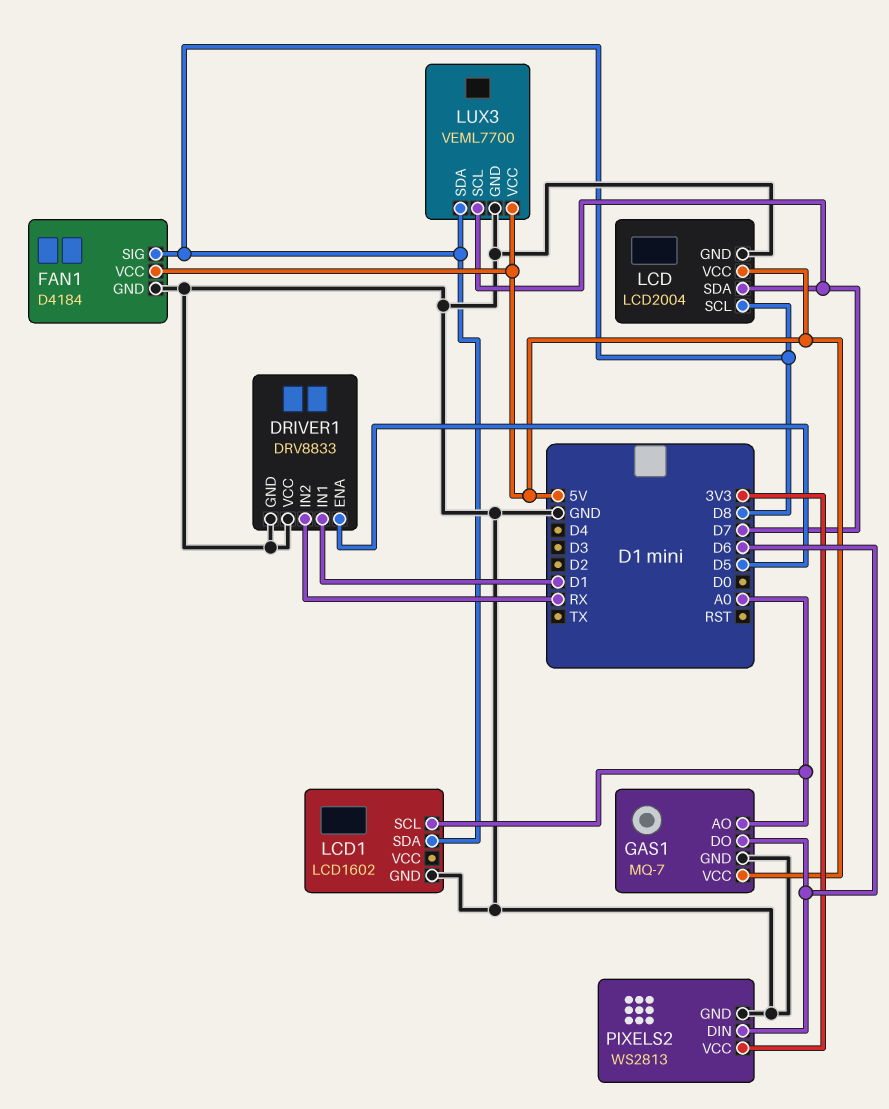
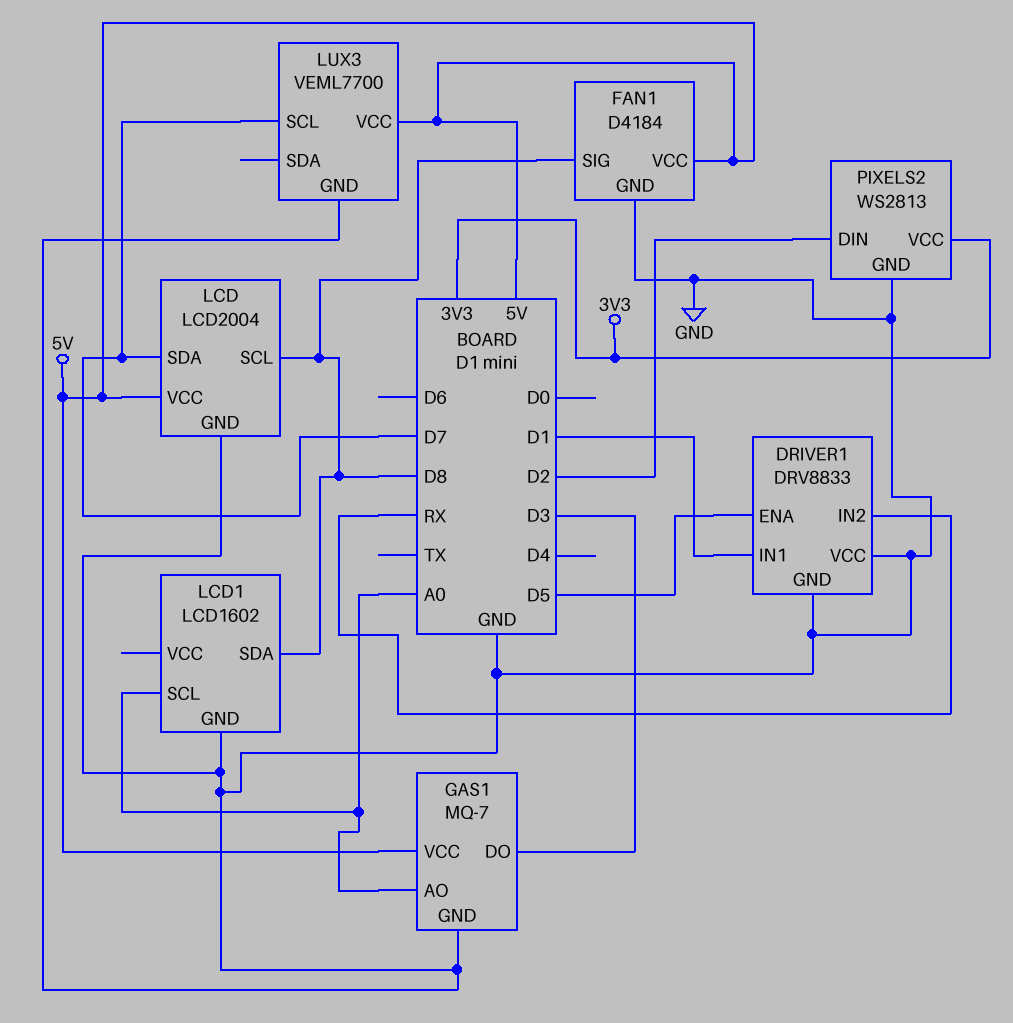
GAS1 pin DO: D6 -> D3
LUX3 pin SDA: D8 -> none
PIXELS2 pin DIN: D6 -> D2

